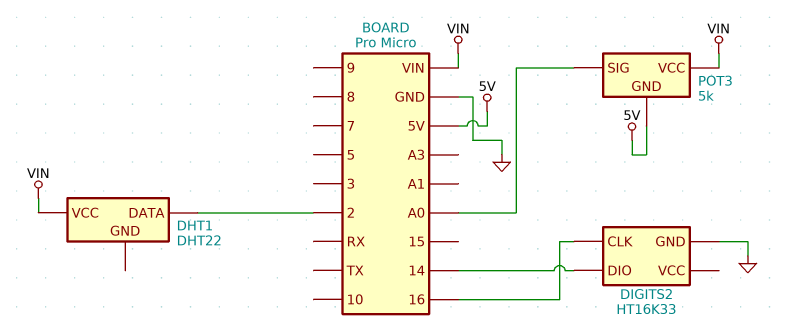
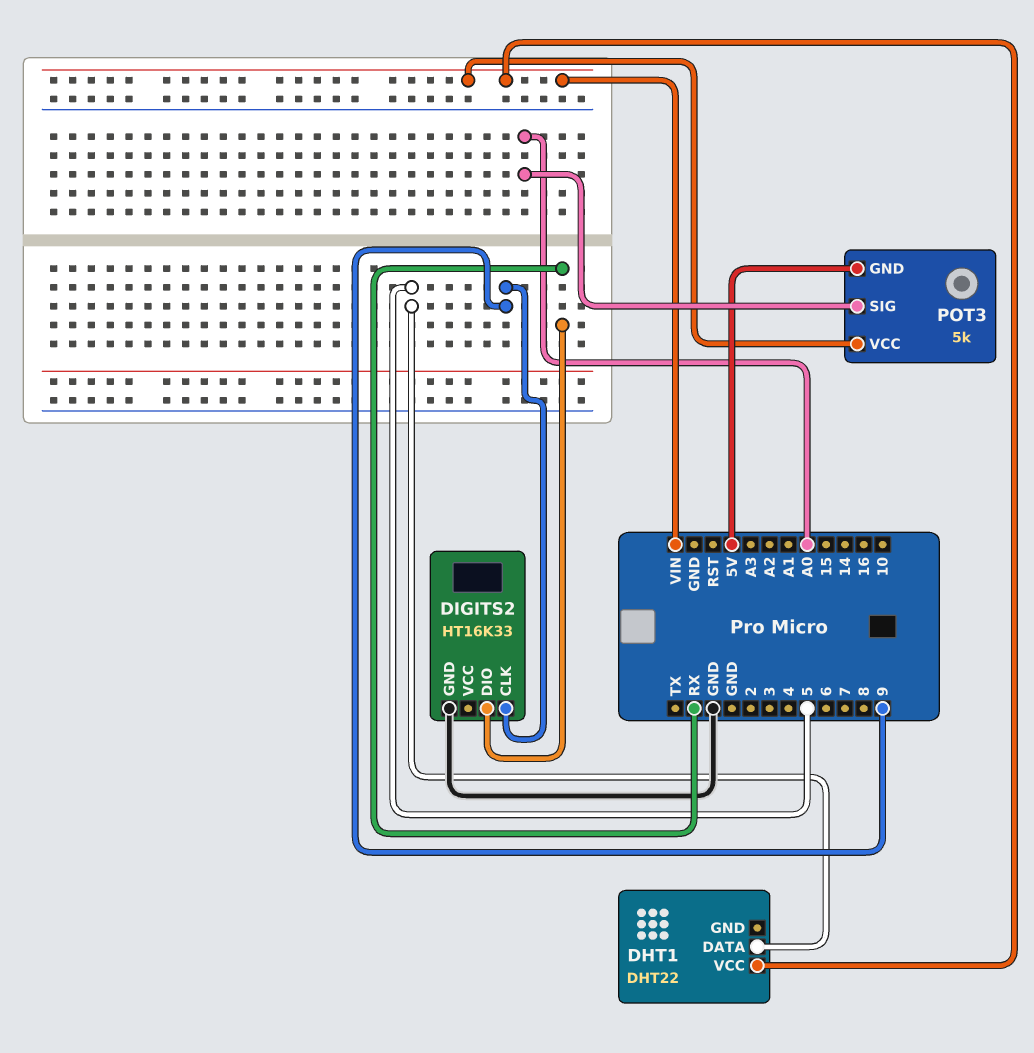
DHT1 pin DATA: 2 -> 5
DIGITS2 pin CLK: 16 -> 9
DIGITS2 pin DIO: 14 -> RX

